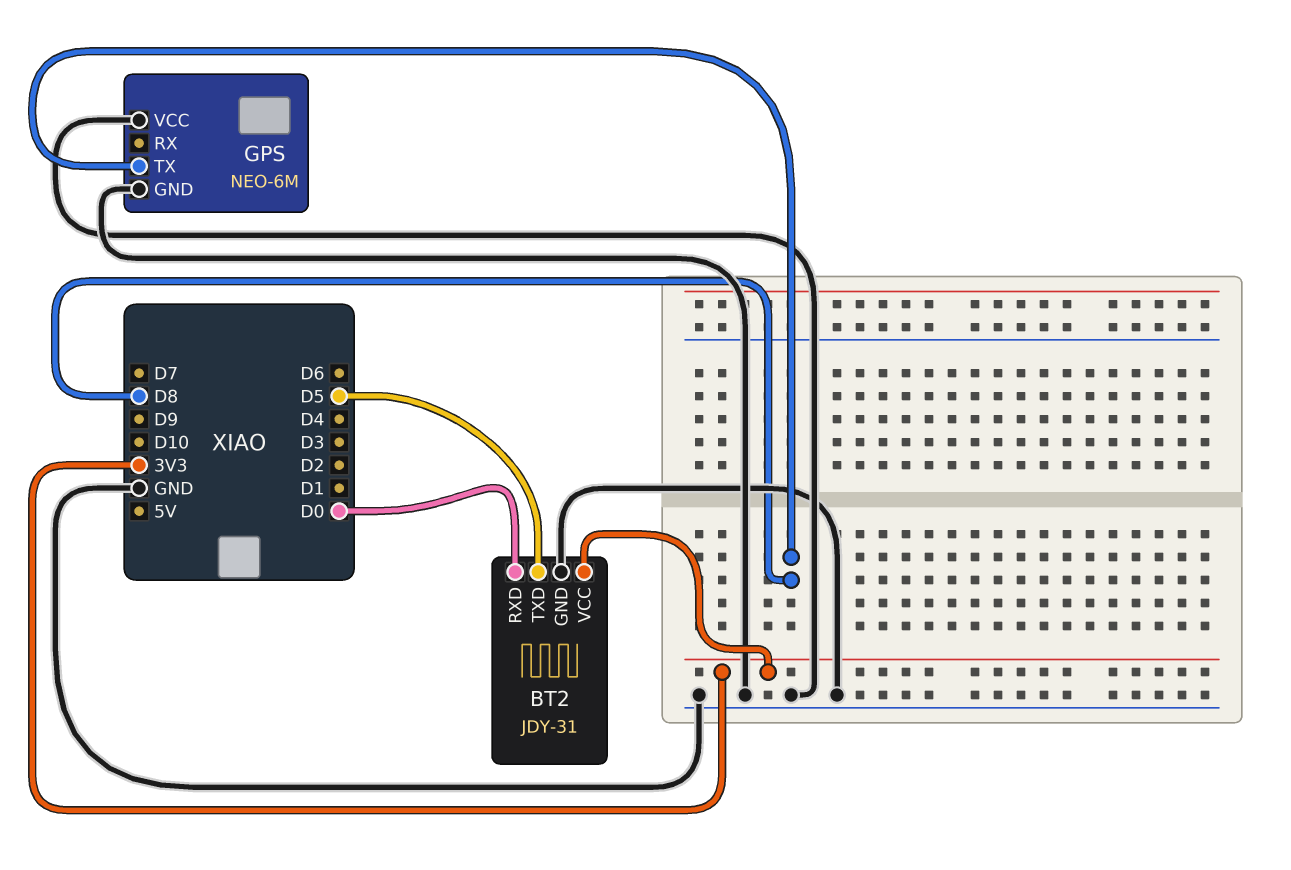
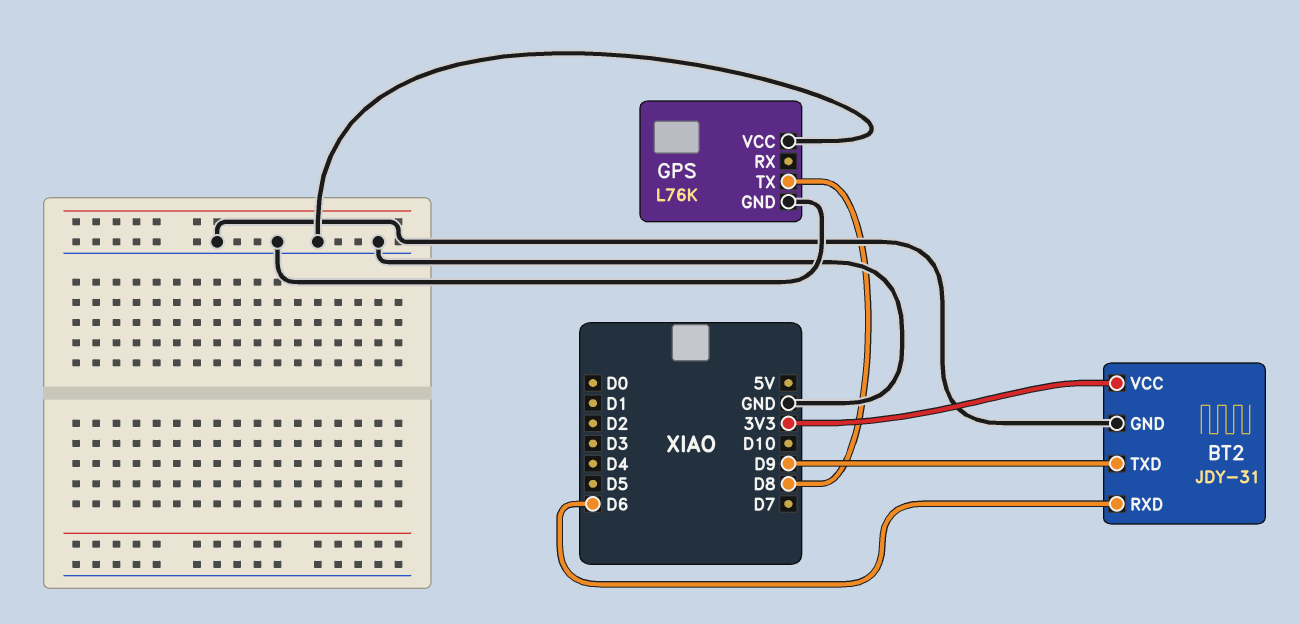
BT2 pin RXD: D0 -> D6
BT2 pin TXD: D5 -> D9
GPS: NEO-6M -> L76K

